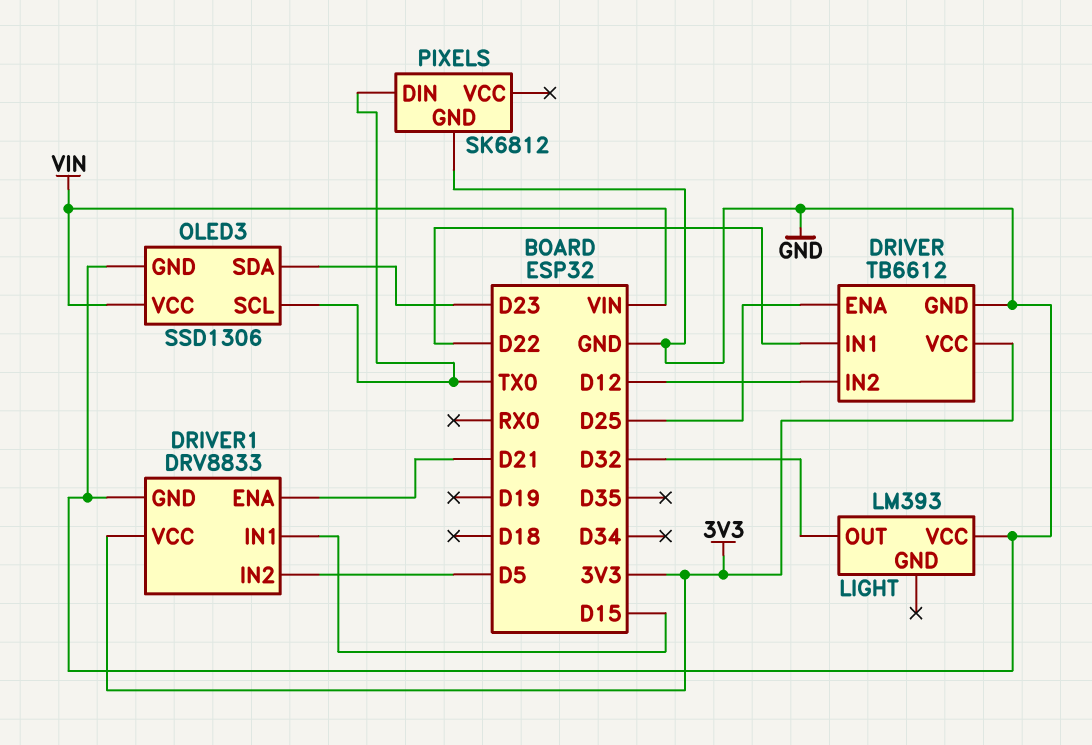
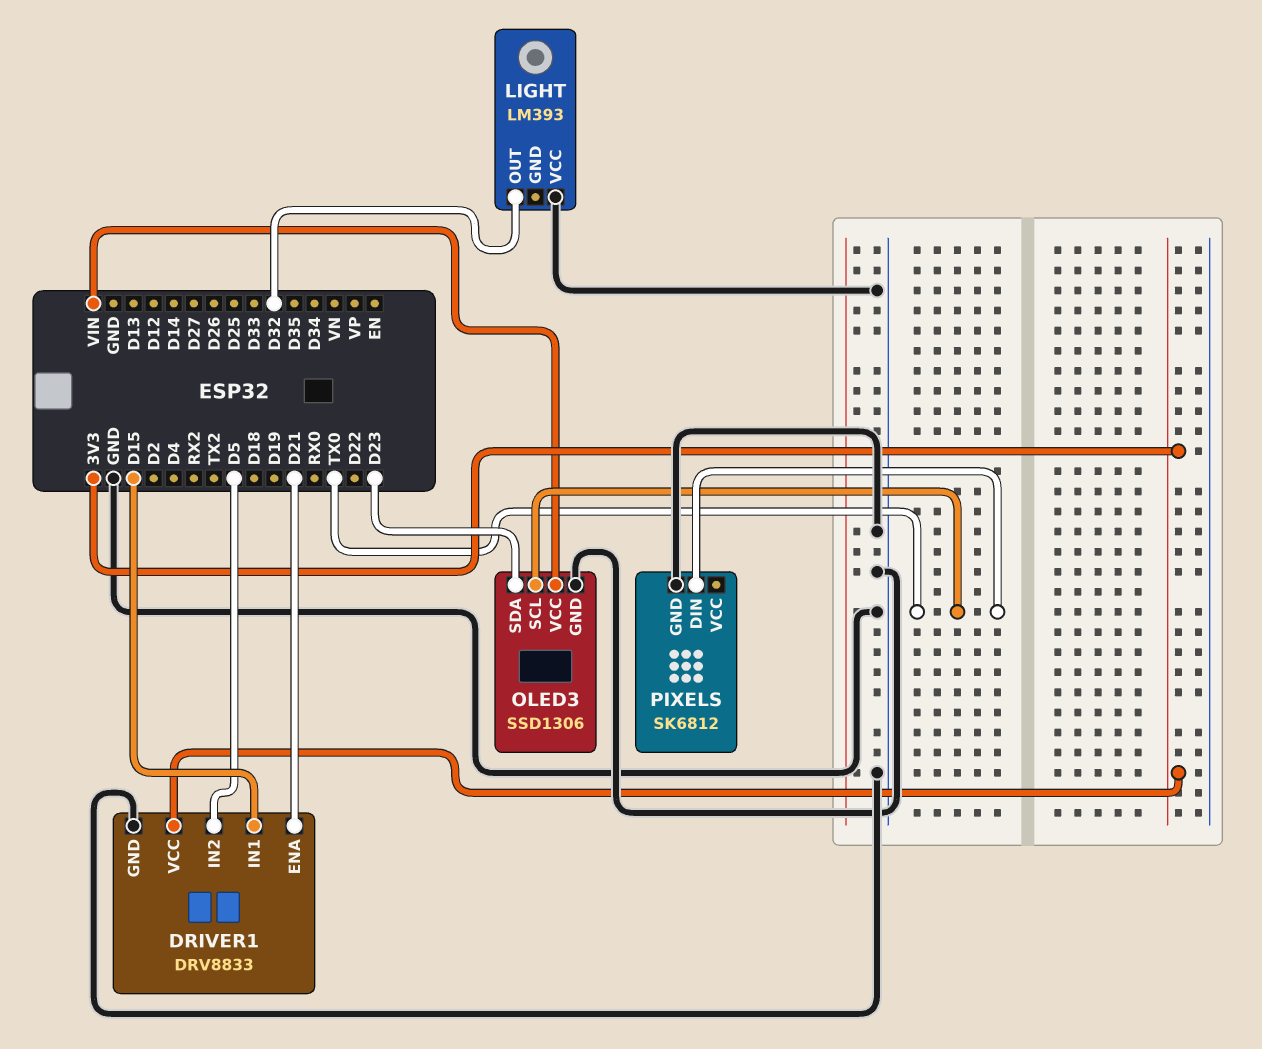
DRIVER: TB6612 -> none
DRIVER pin ENA: D25 -> none
DRIVER pin GND: GND -> none
DRIVER pin IN1: D22 -> none
DRIVER pin IN2: D12 -> none
DRIVER pin VCC: 3V3 -> none

